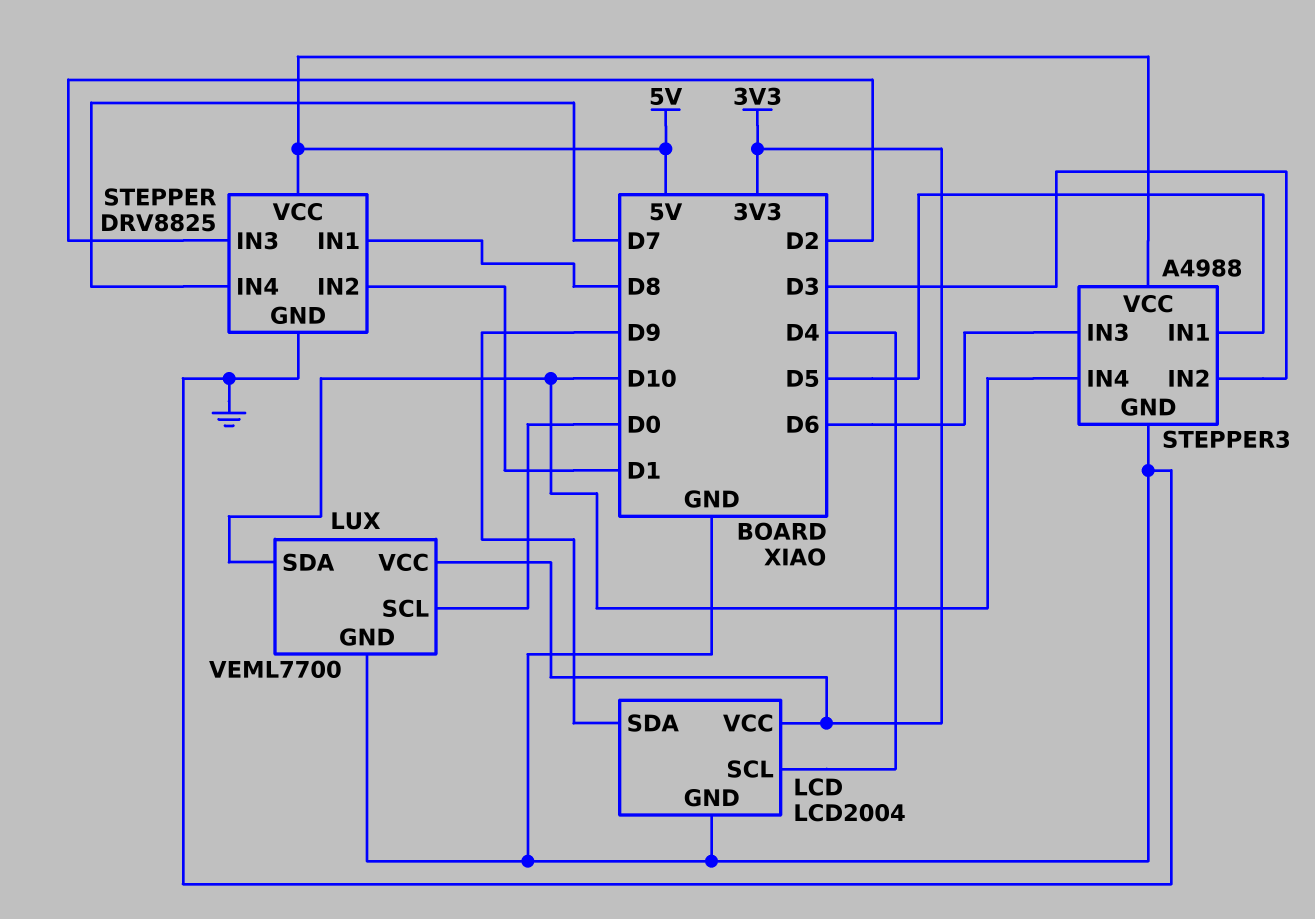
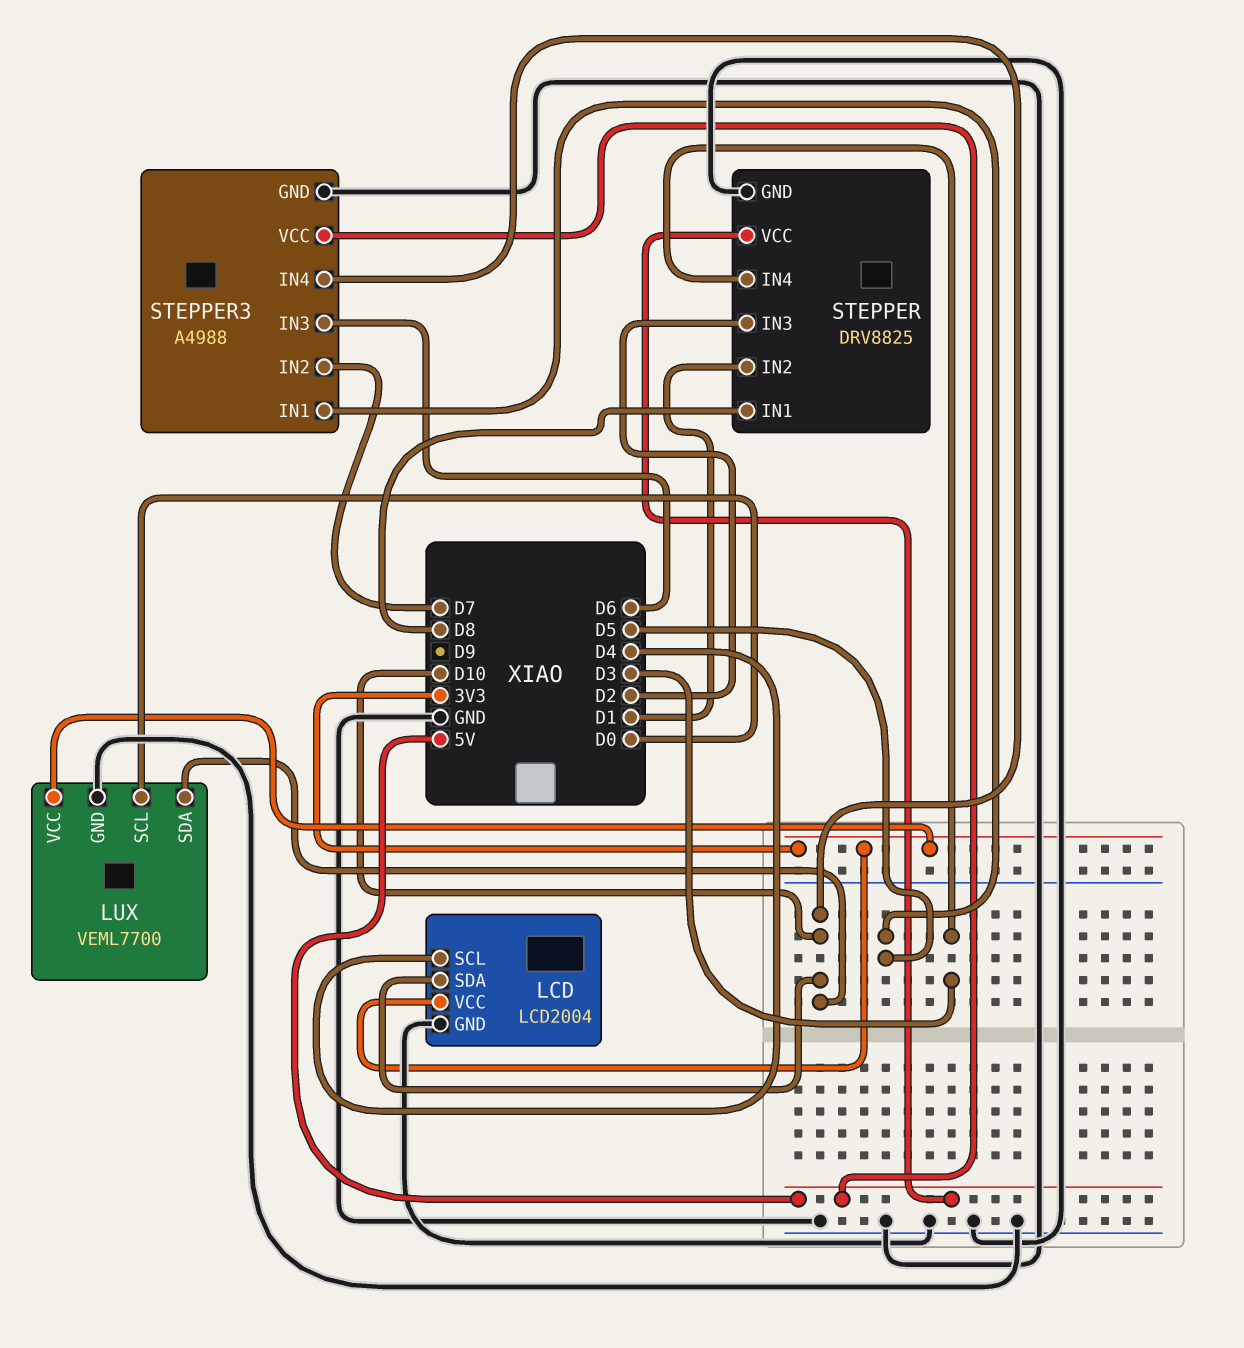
LCD pin SDA: D9 -> D10
STEPPER pin IN4: D7 -> D3
STEPPER3 pin IN2: D3 -> D7

